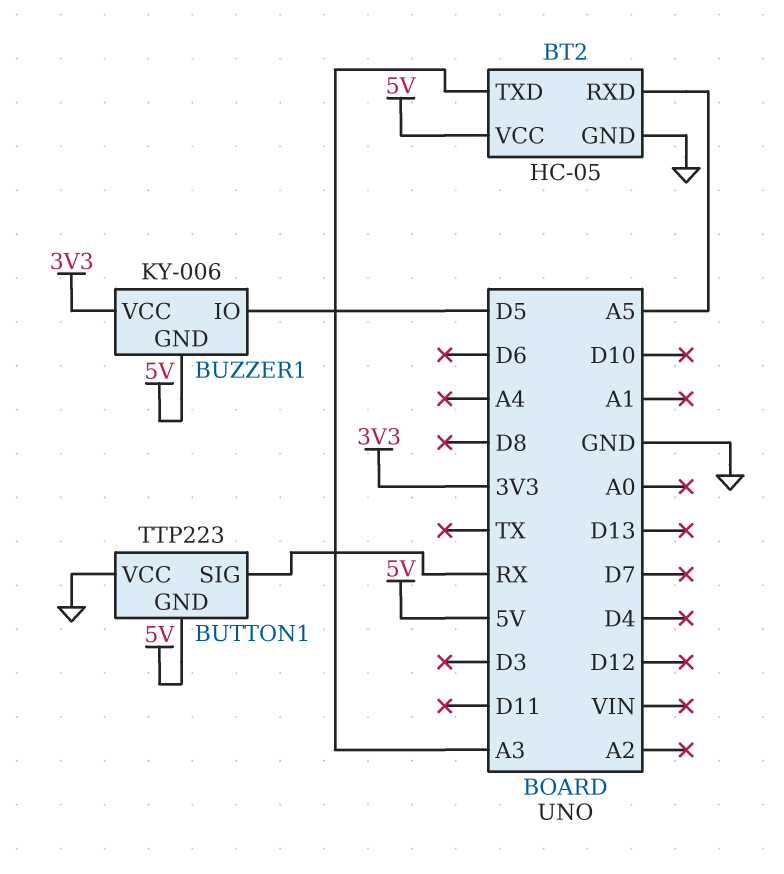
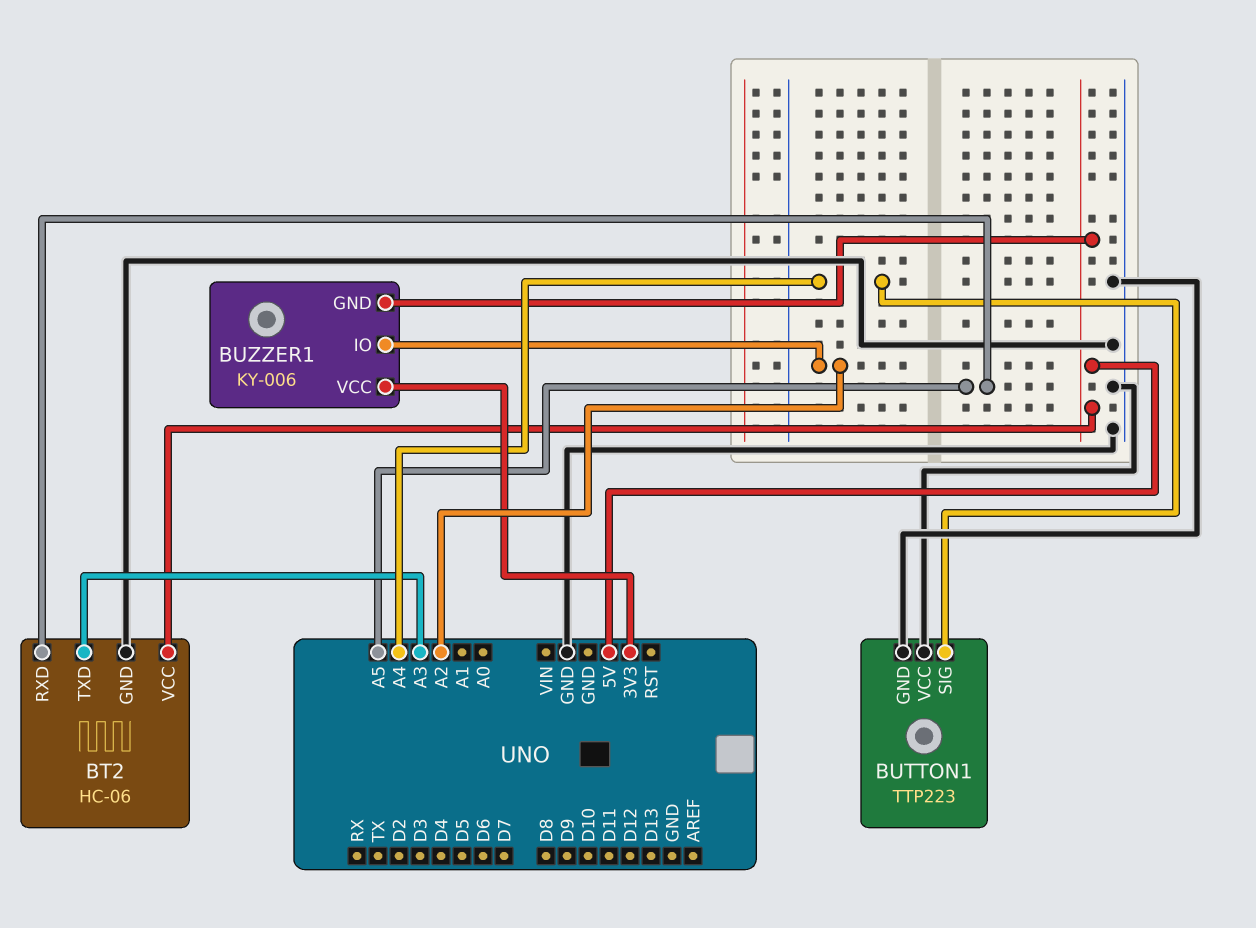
BT2: HC-05 -> HC-06
BUTTON1 pin GND: 5V -> GND
BUTTON1 pin SIG: RX -> A4
BUZZER1 pin IO: D5 -> A2

